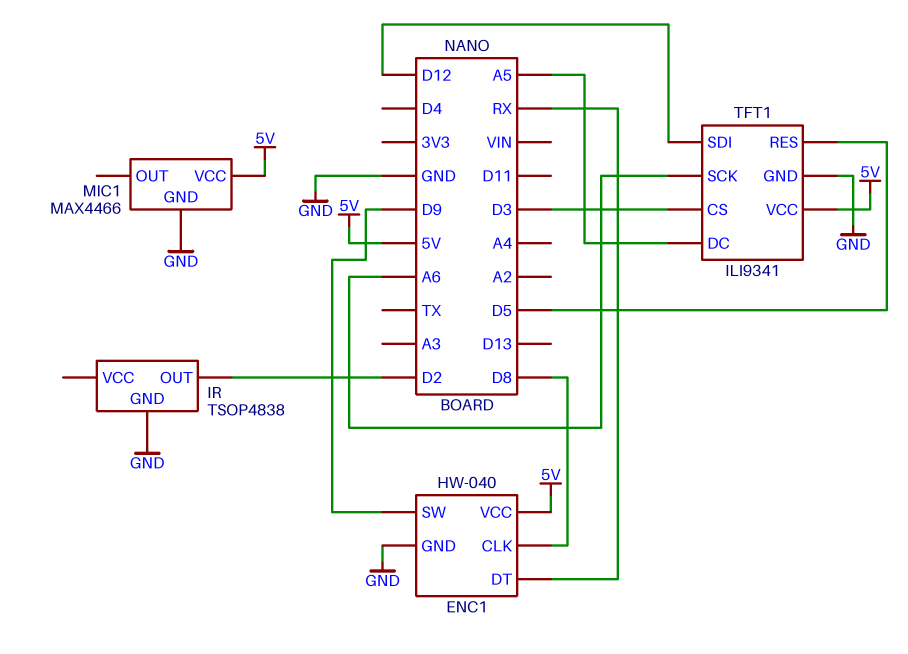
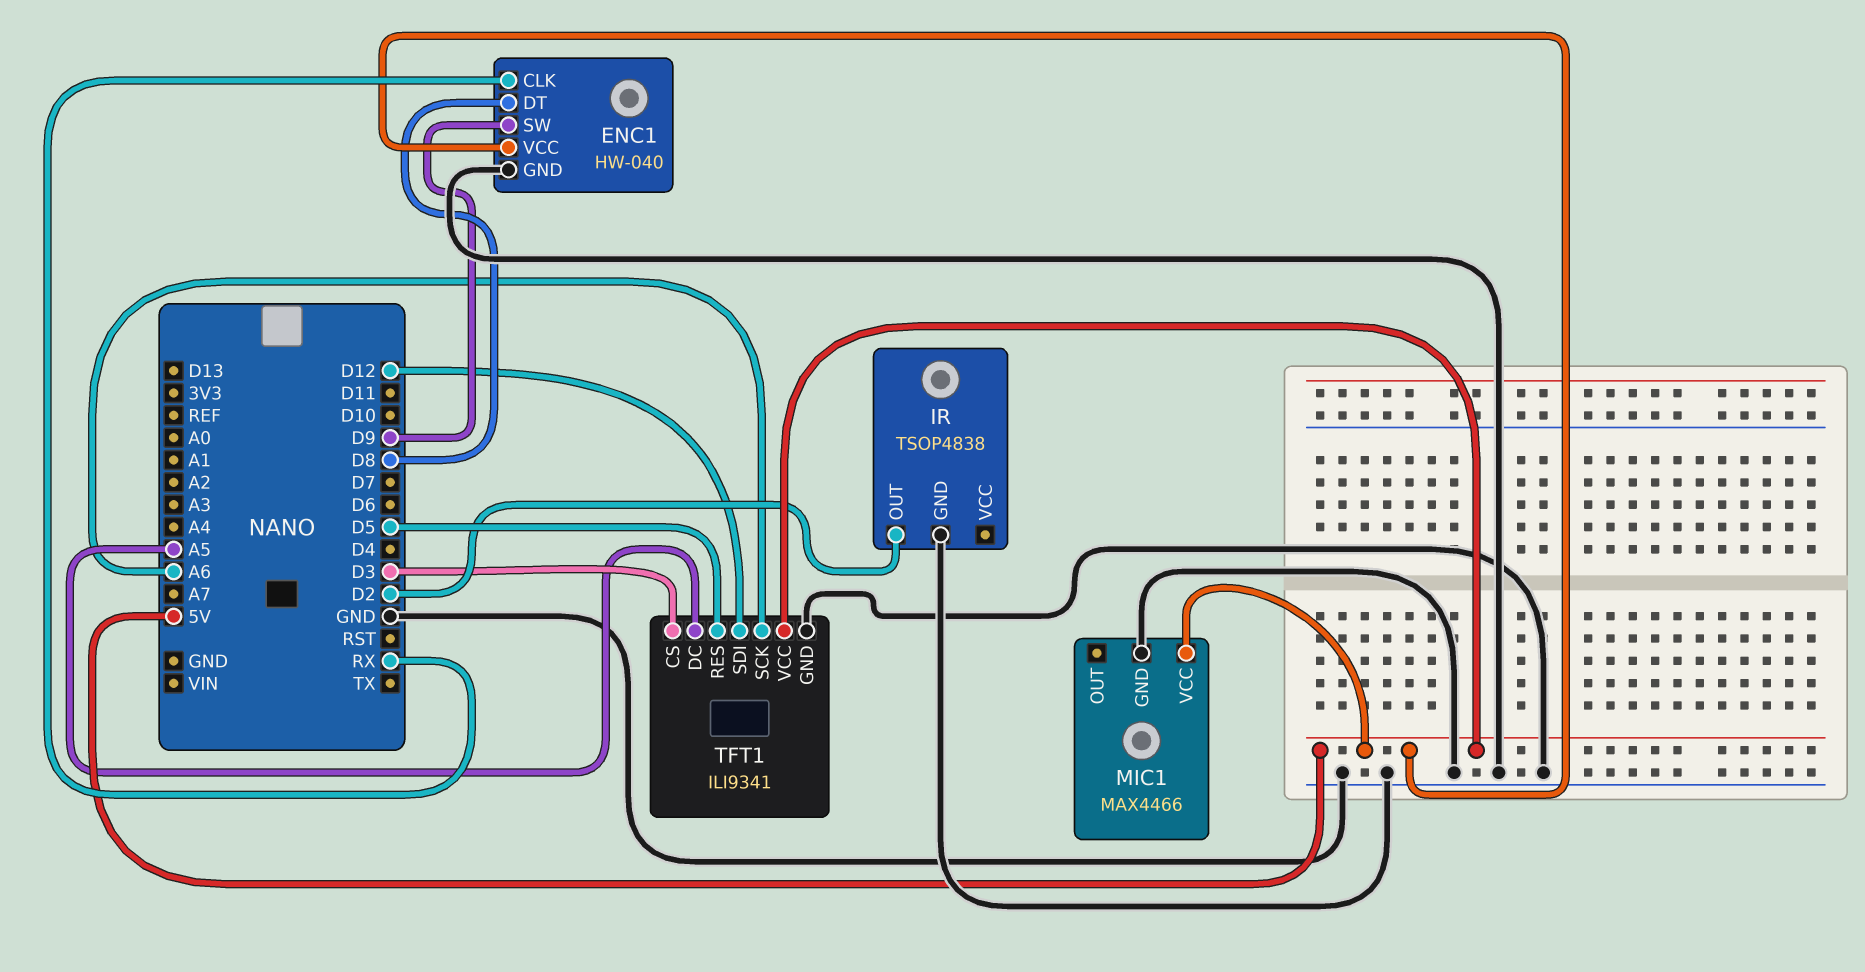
ENC1 pin CLK: D8 -> RX
ENC1 pin DT: RX -> D8

